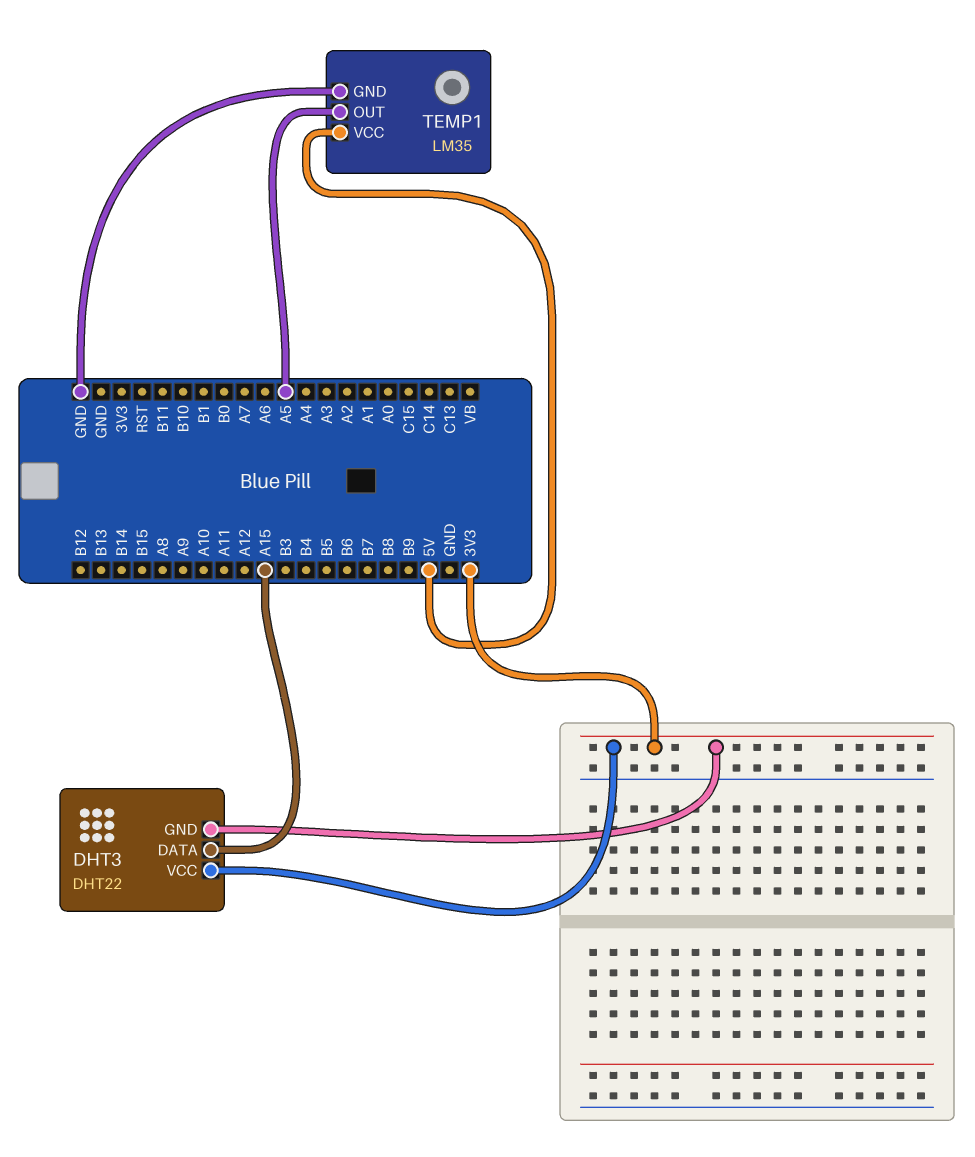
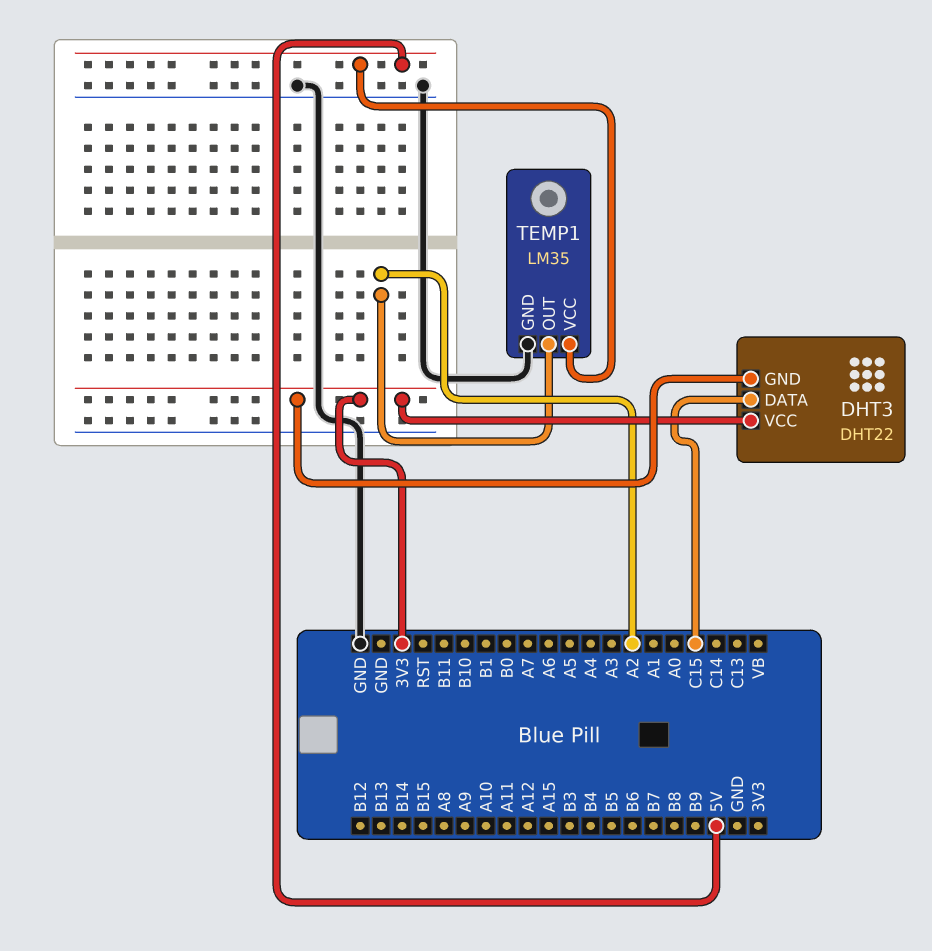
DHT3 pin DATA: A15 -> C15
TEMP1 pin OUT: A5 -> A2

